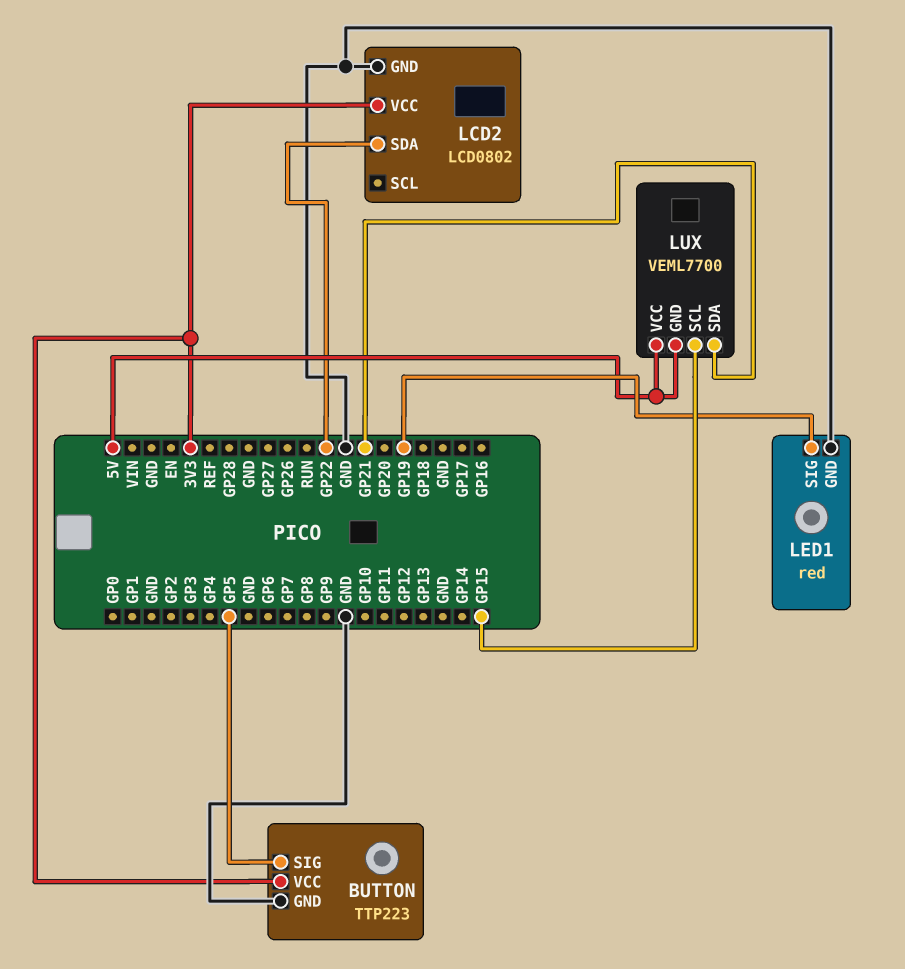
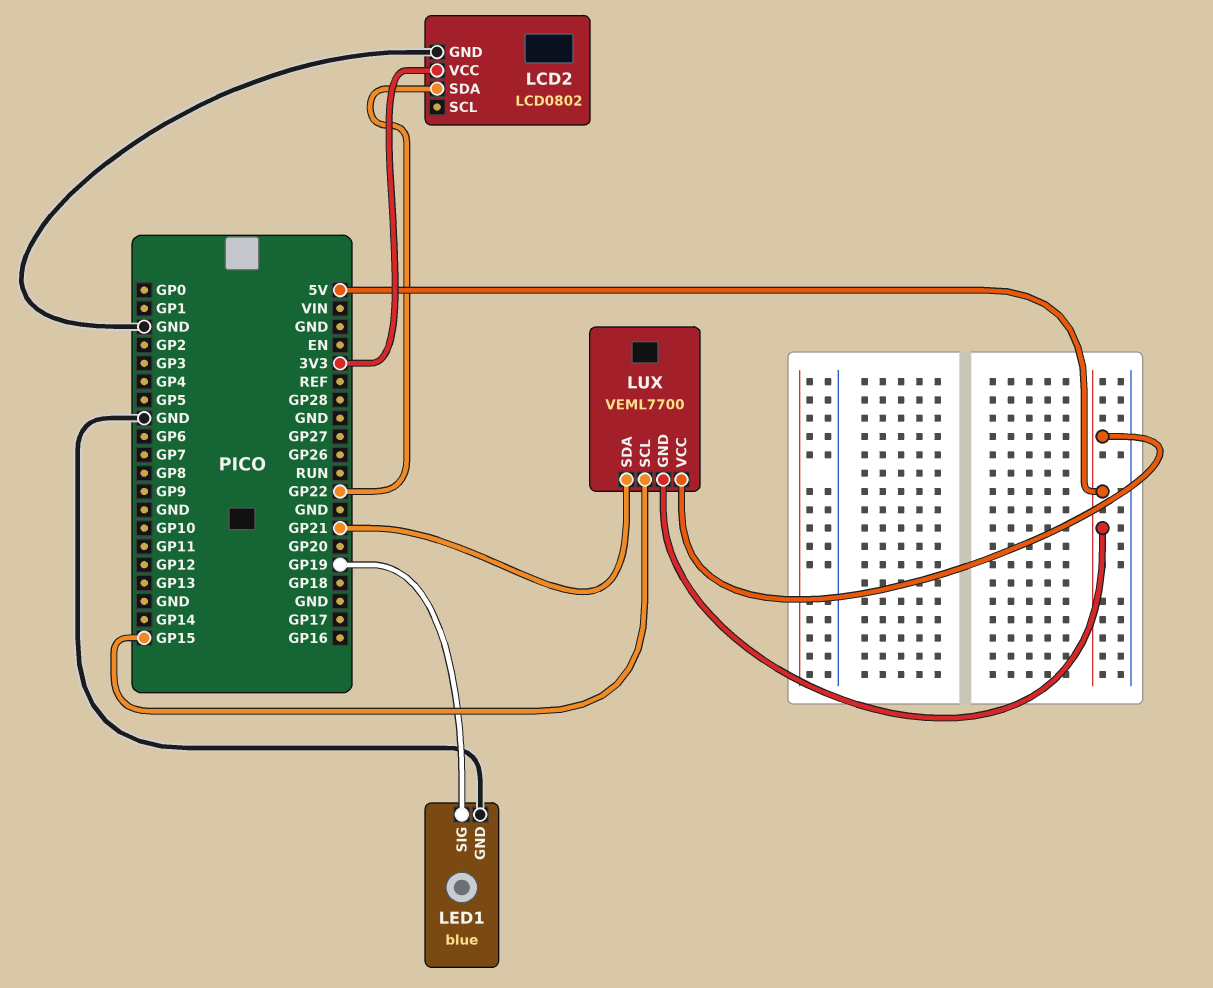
BUTTON: TTP223 -> none
BUTTON pin GND: GND -> none
BUTTON pin SIG: GP5 -> none
BUTTON pin VCC: 3V3 -> none
LED1: red -> blue

